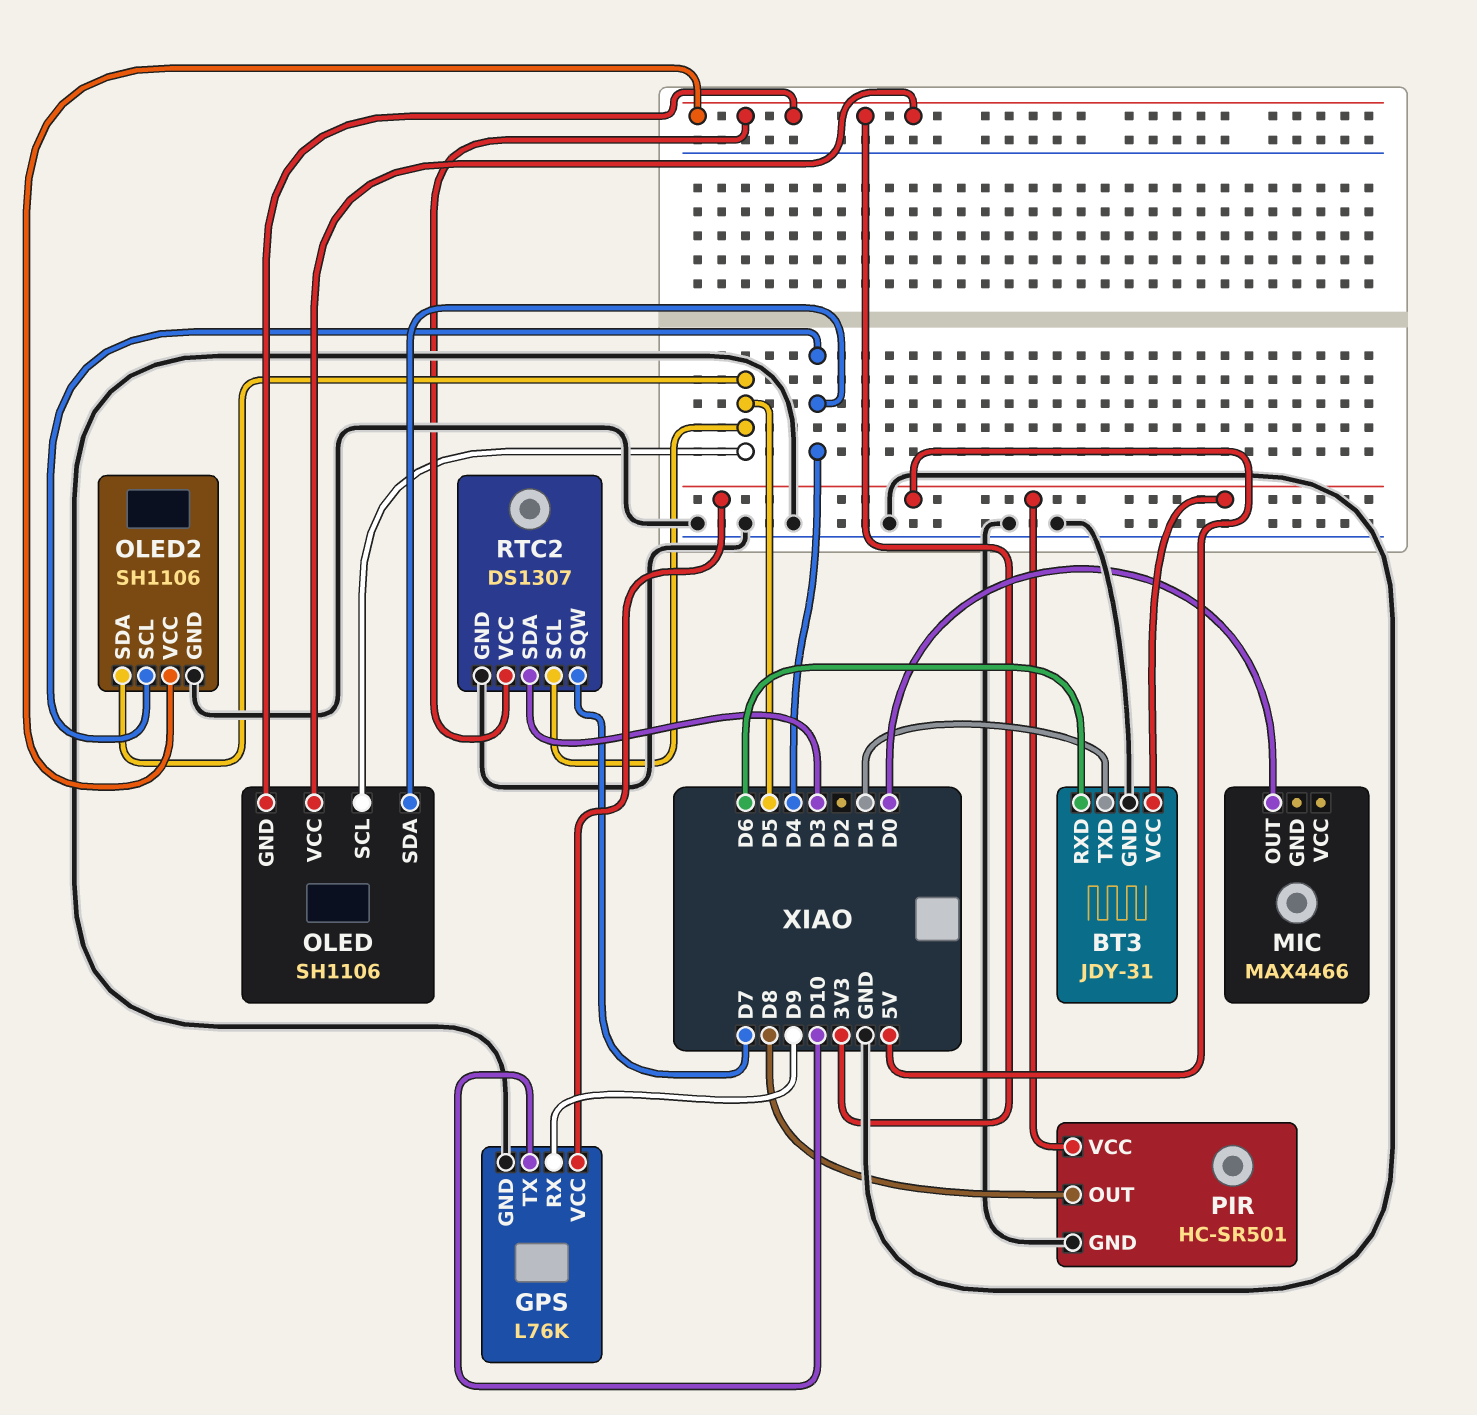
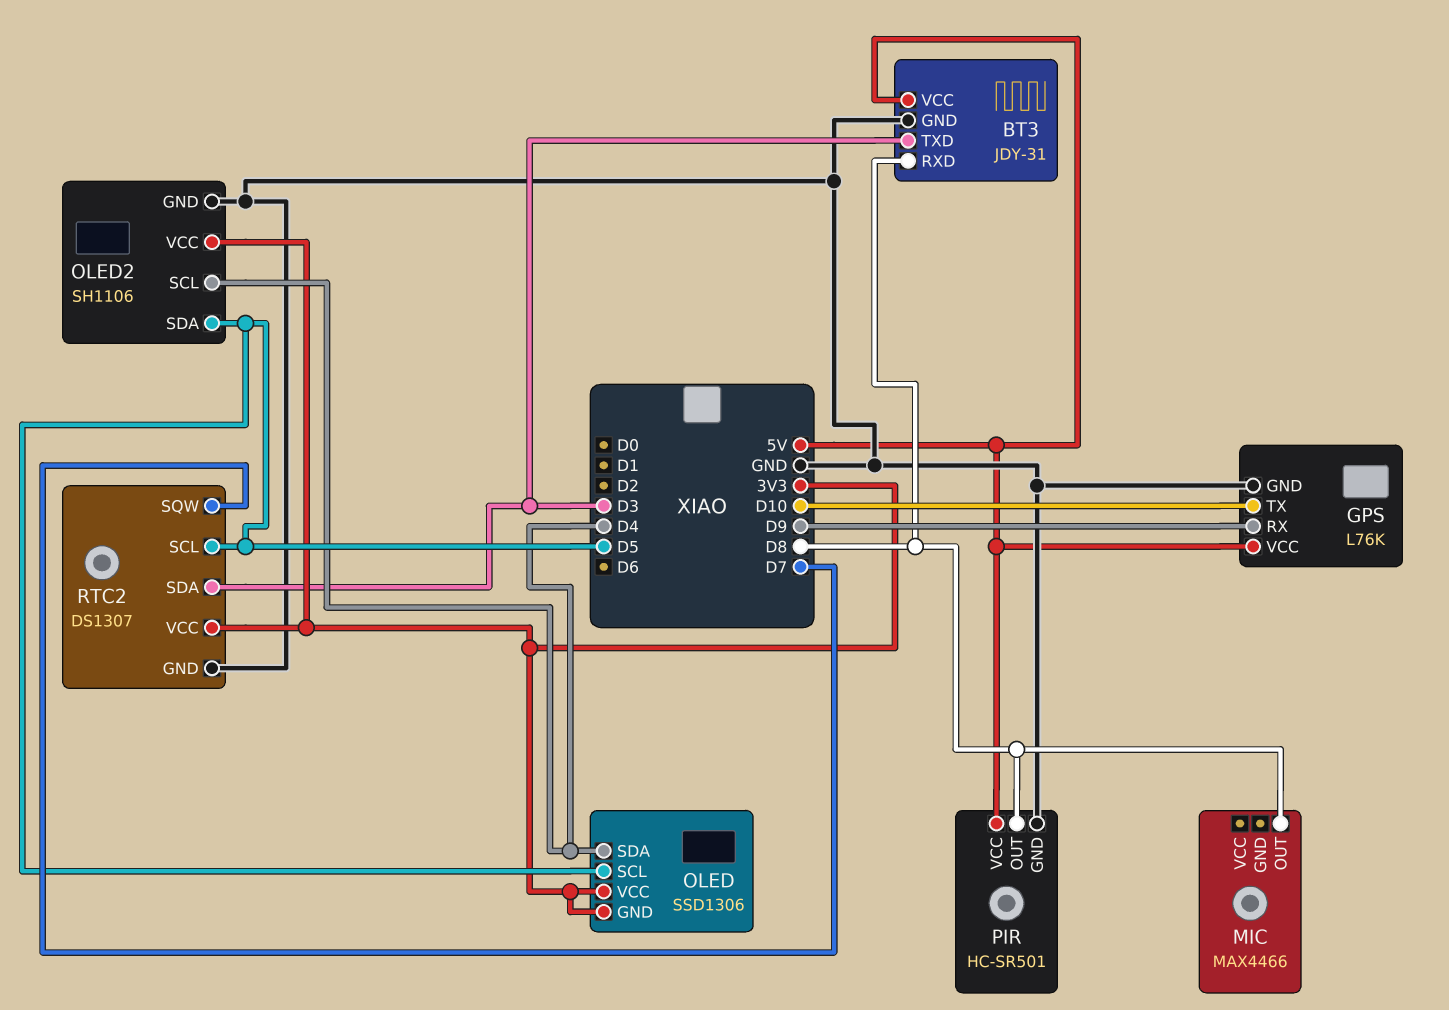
BT3 pin RXD: D6 -> D8
BT3 pin TXD: D1 -> D3
MIC pin OUT: D0 -> D8
OLED: SH1106 -> SSD1306

